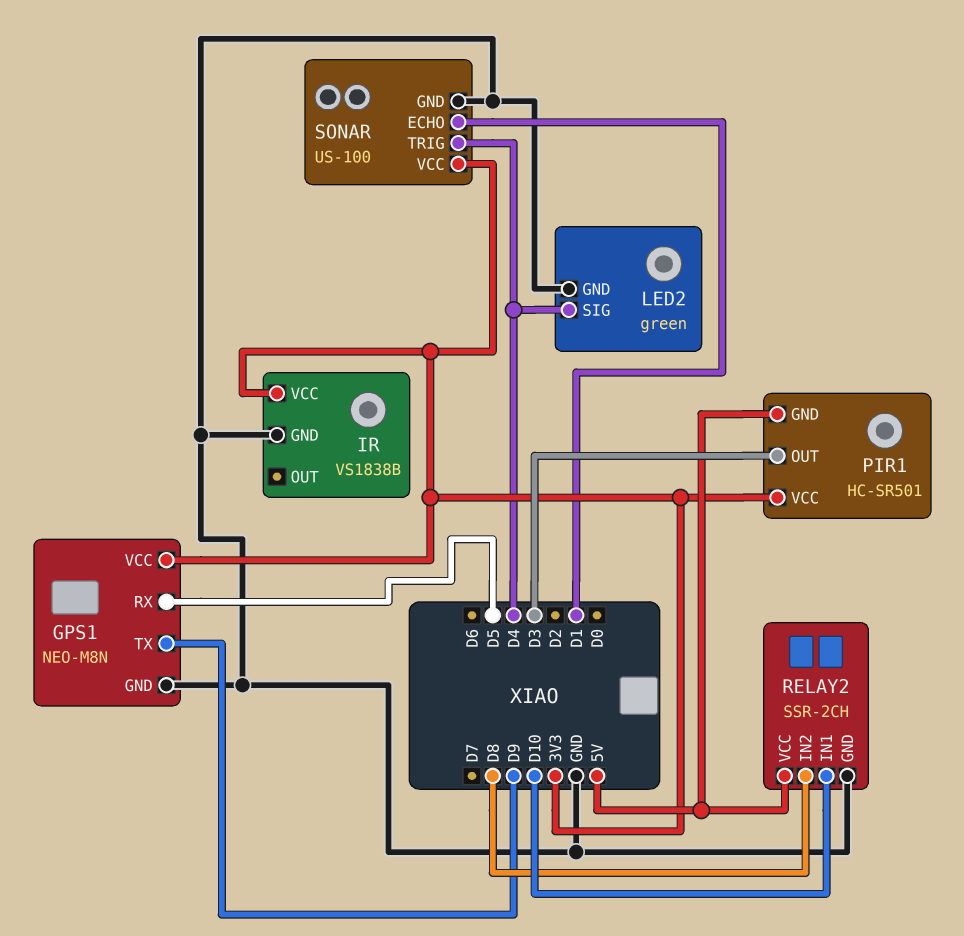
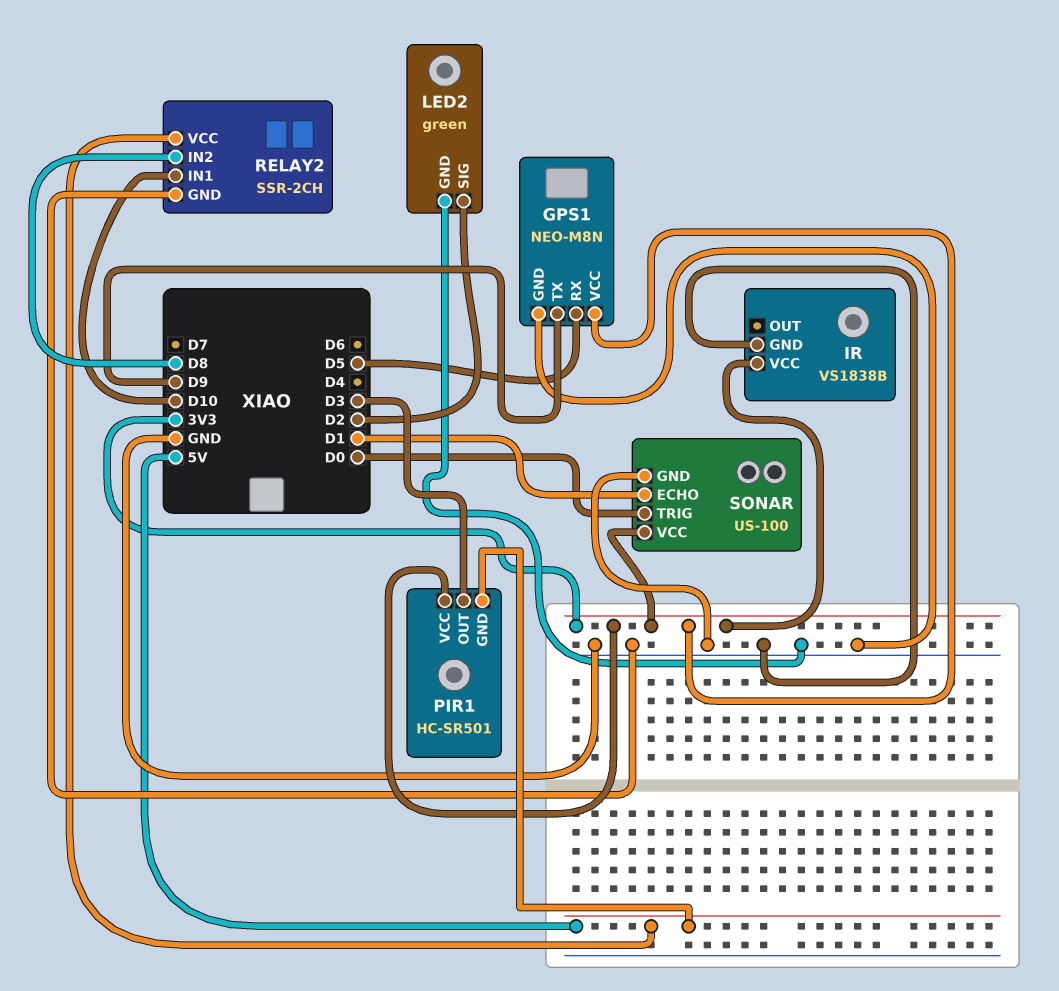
LED2 pin SIG: D4 -> D2
SONAR pin TRIG: D4 -> D0

